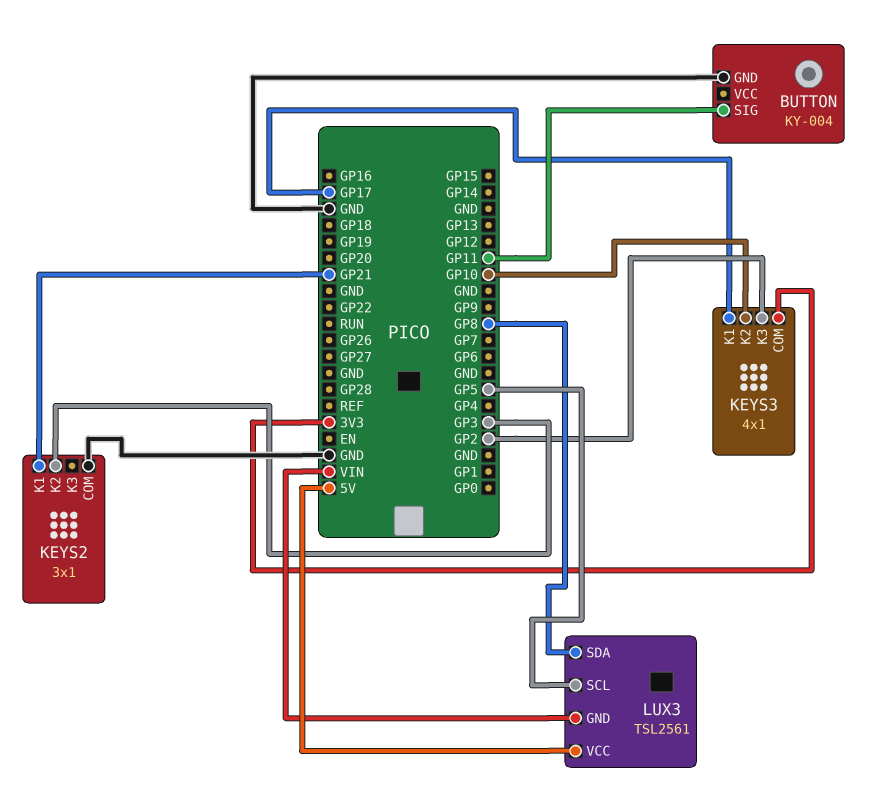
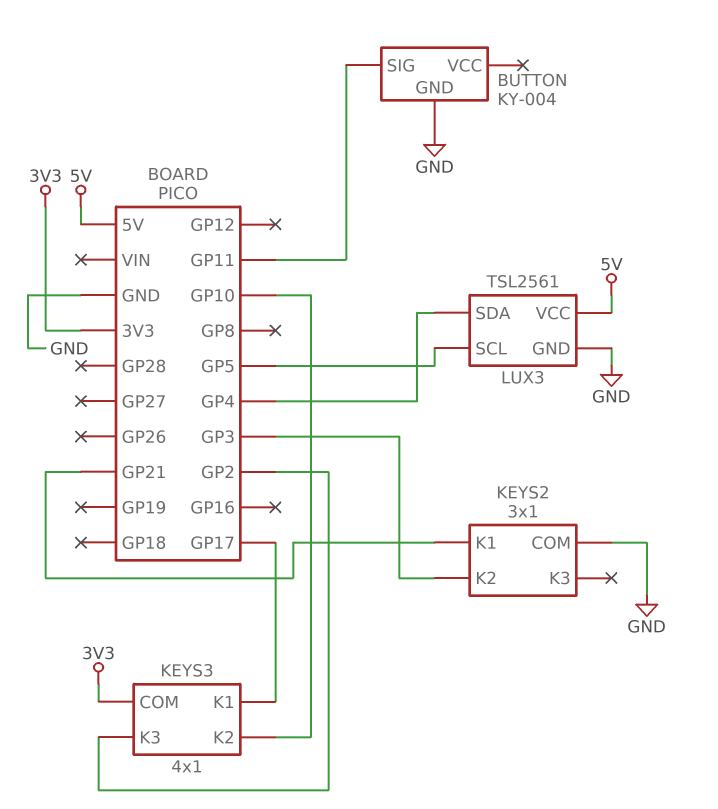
LUX3 pin GND: VIN -> GND
LUX3 pin SDA: GP8 -> GP4

